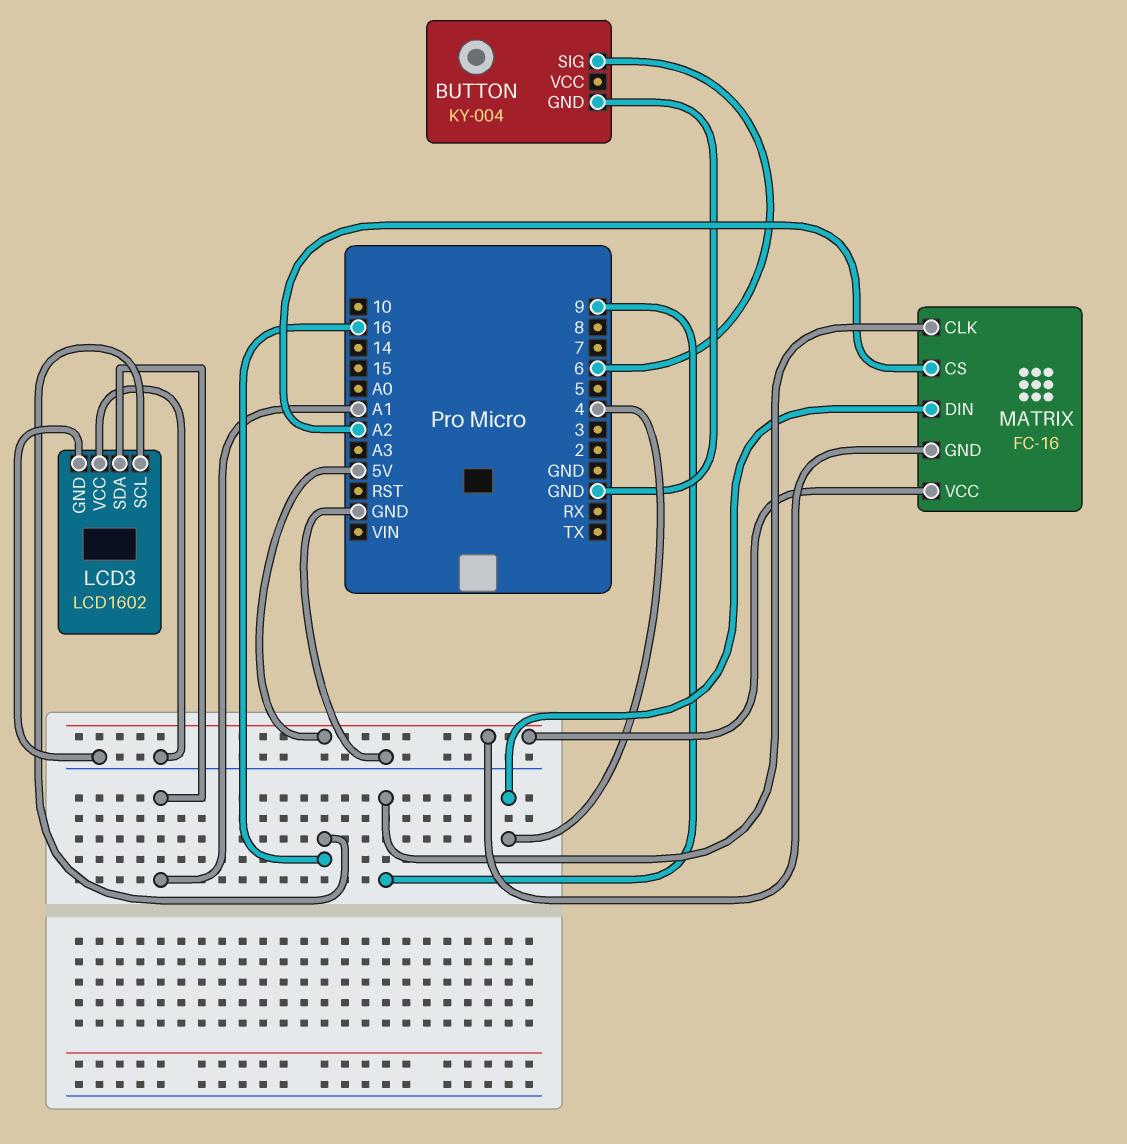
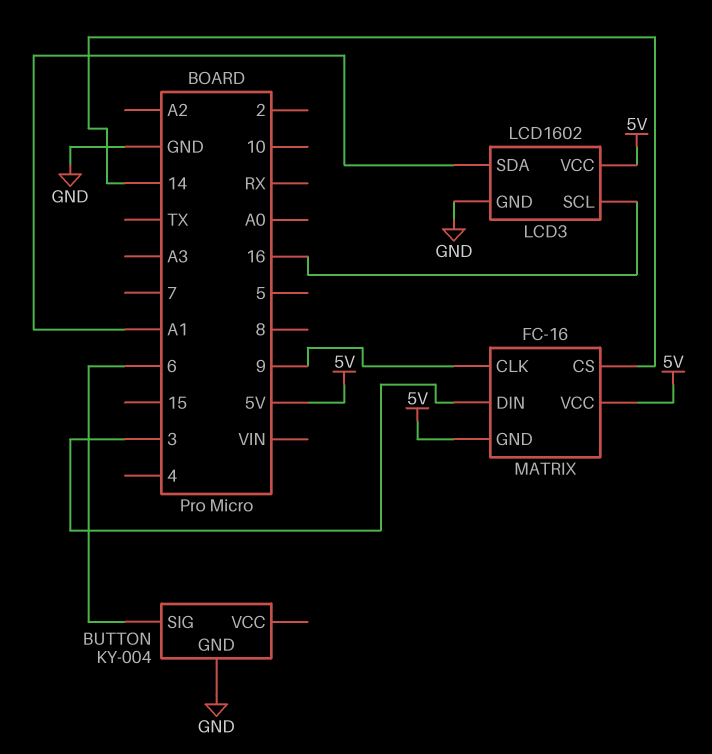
LCD3 pin VCC: GND -> 5V
MATRIX pin CS: A2 -> 14
MATRIX pin DIN: 4 -> 3

